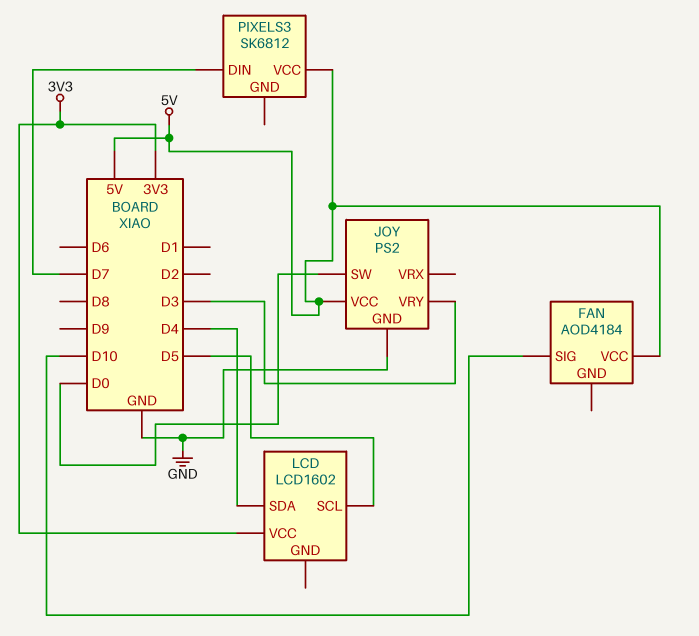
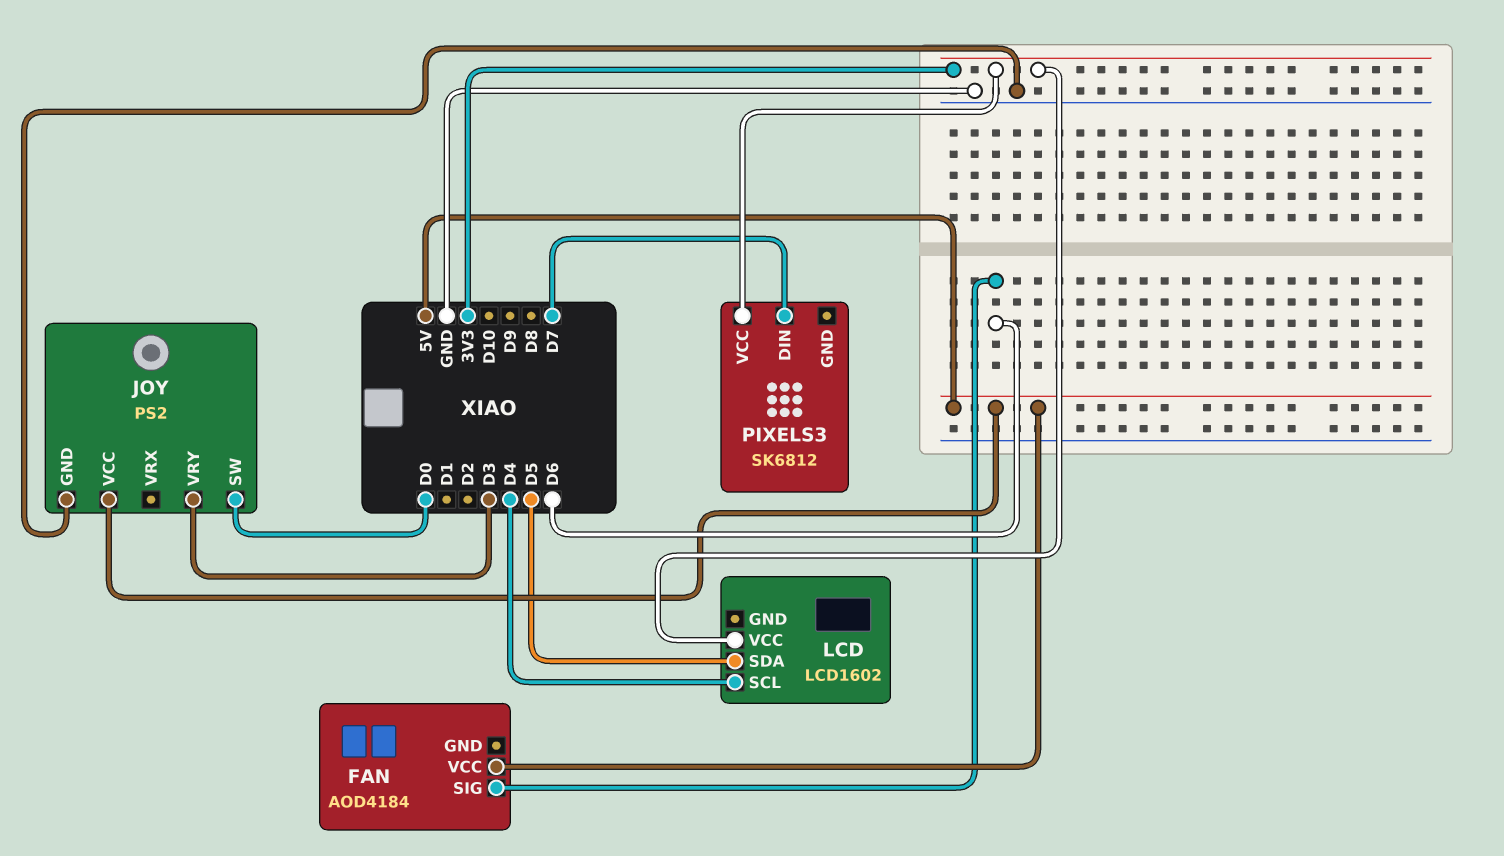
FAN pin SIG: D10 -> D6
LCD pin SCL: D5 -> D4
LCD pin SDA: D4 -> D5
PIXELS3 pin VCC: 5V -> 3V3

